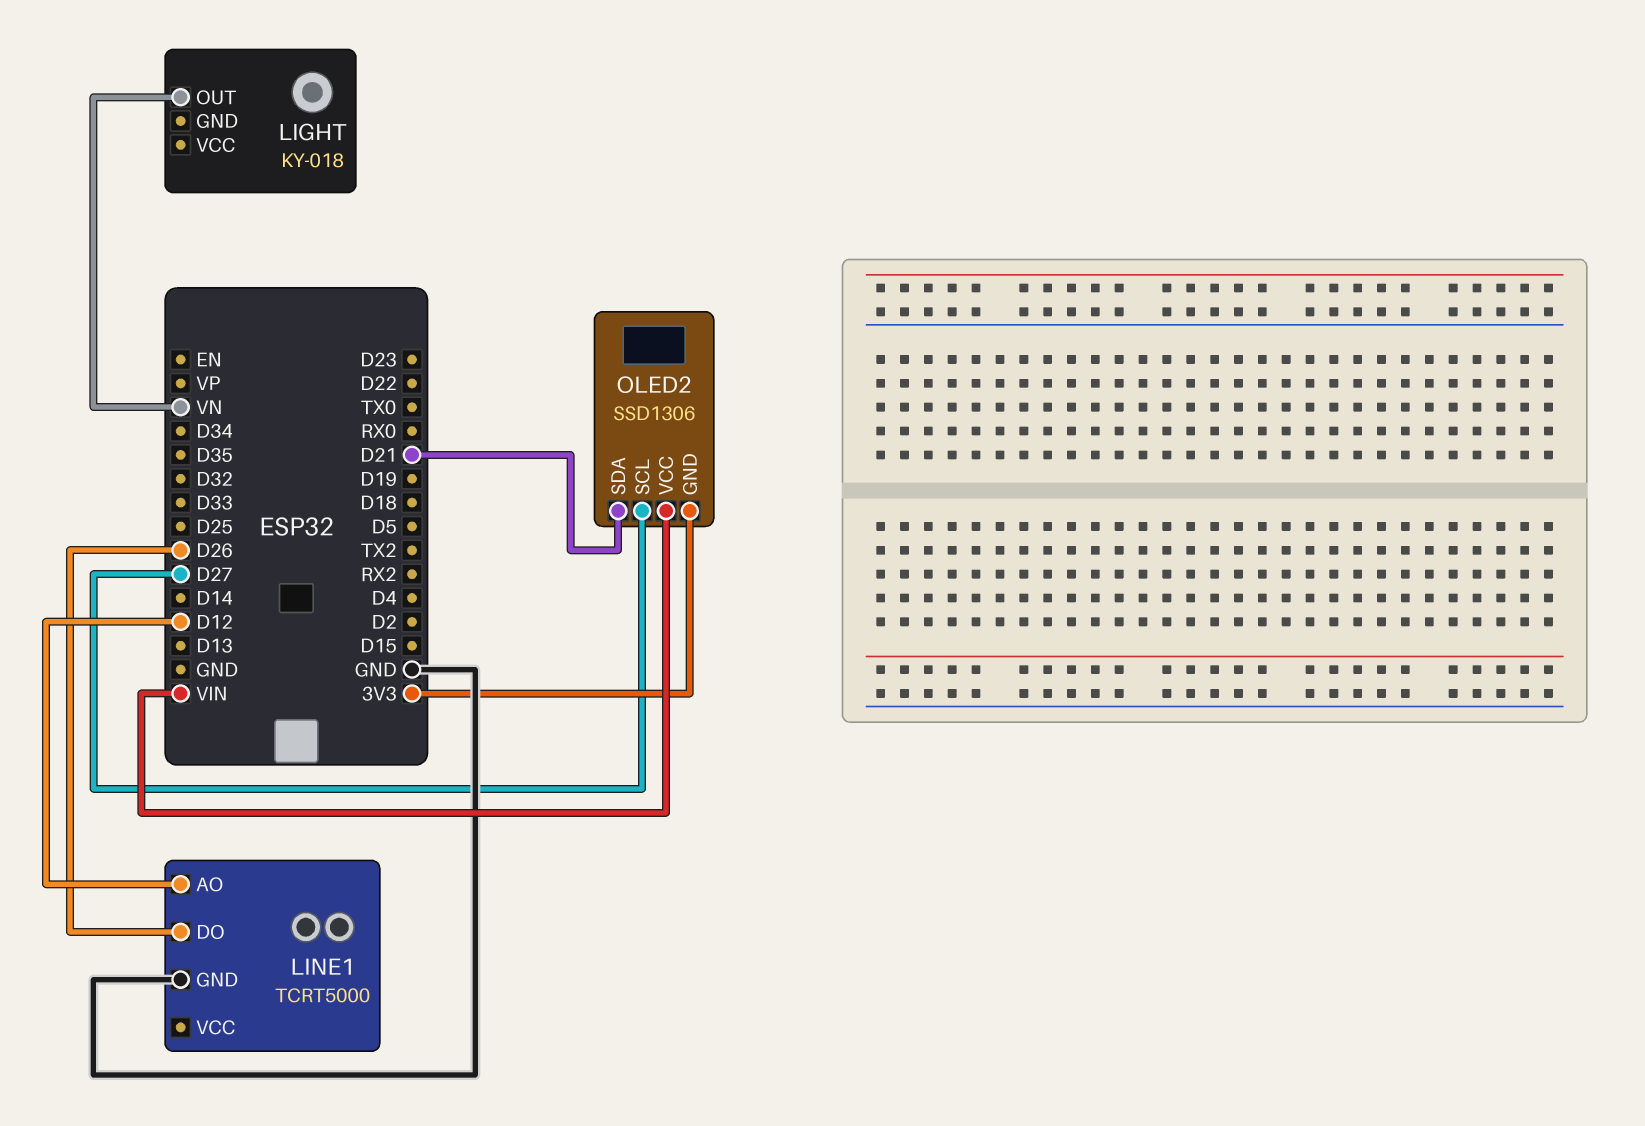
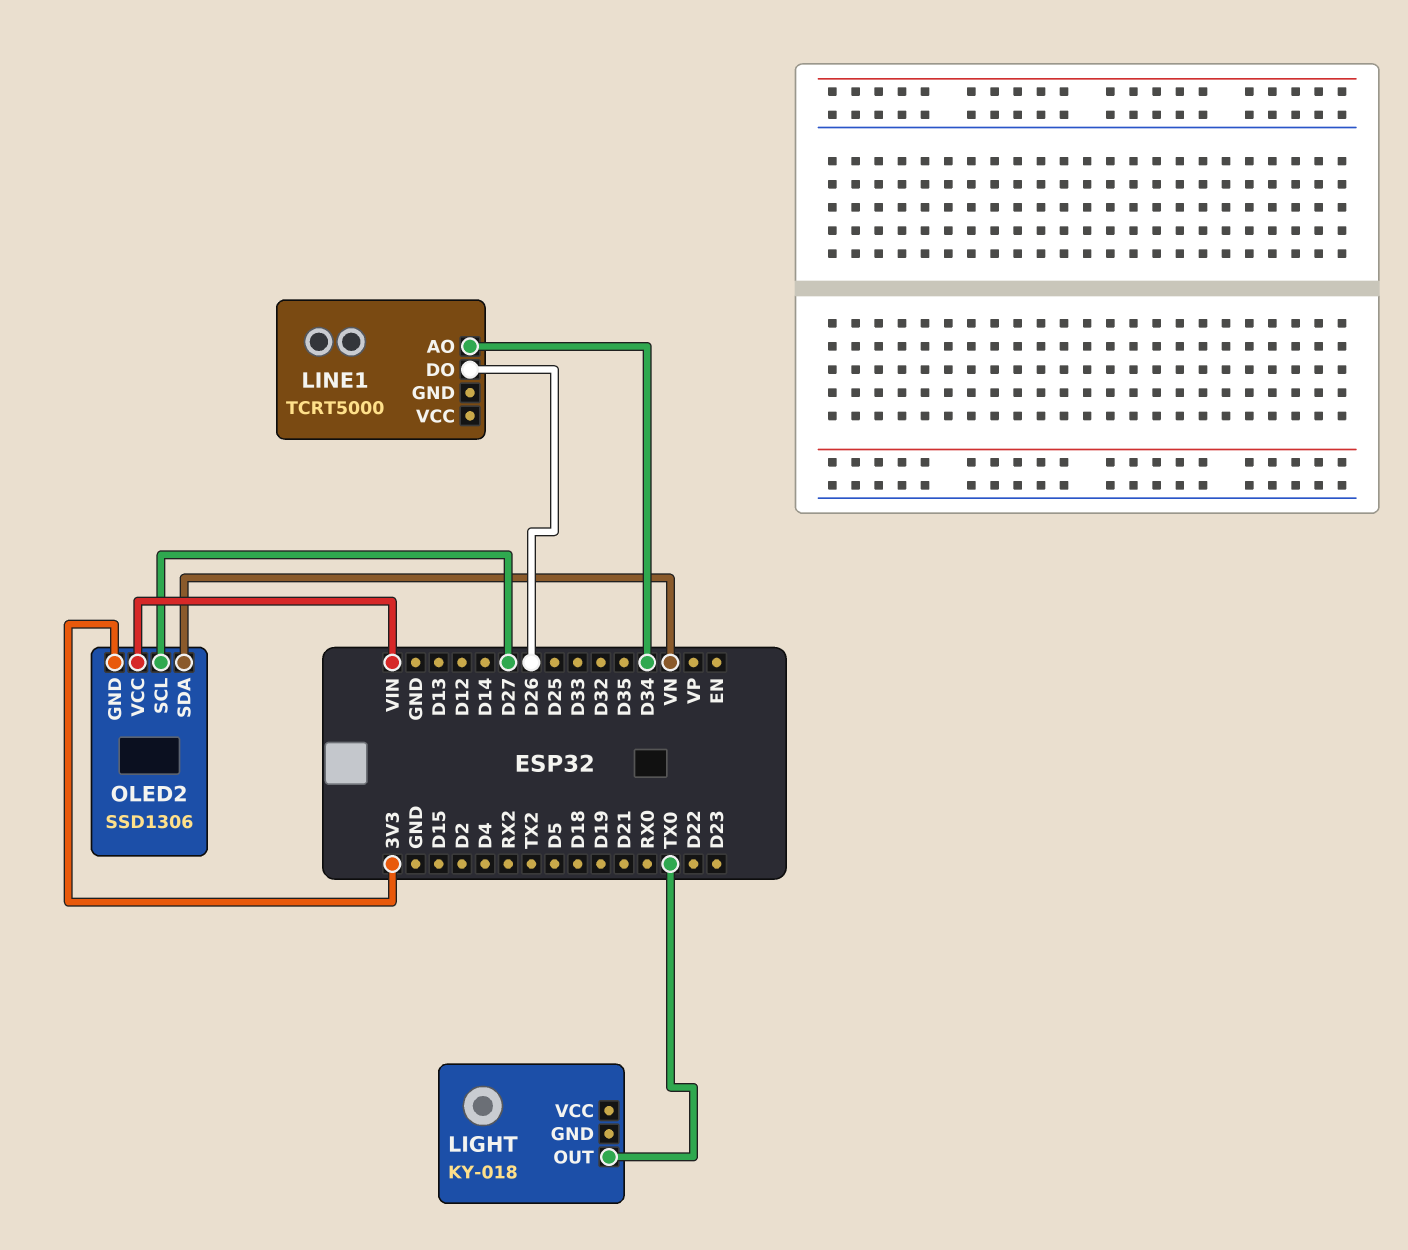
LIGHT pin OUT: VN -> TX0
LINE1 pin AO: D12 -> D34
LINE1 pin GND: GND -> none
OLED2 pin SDA: D21 -> VN

